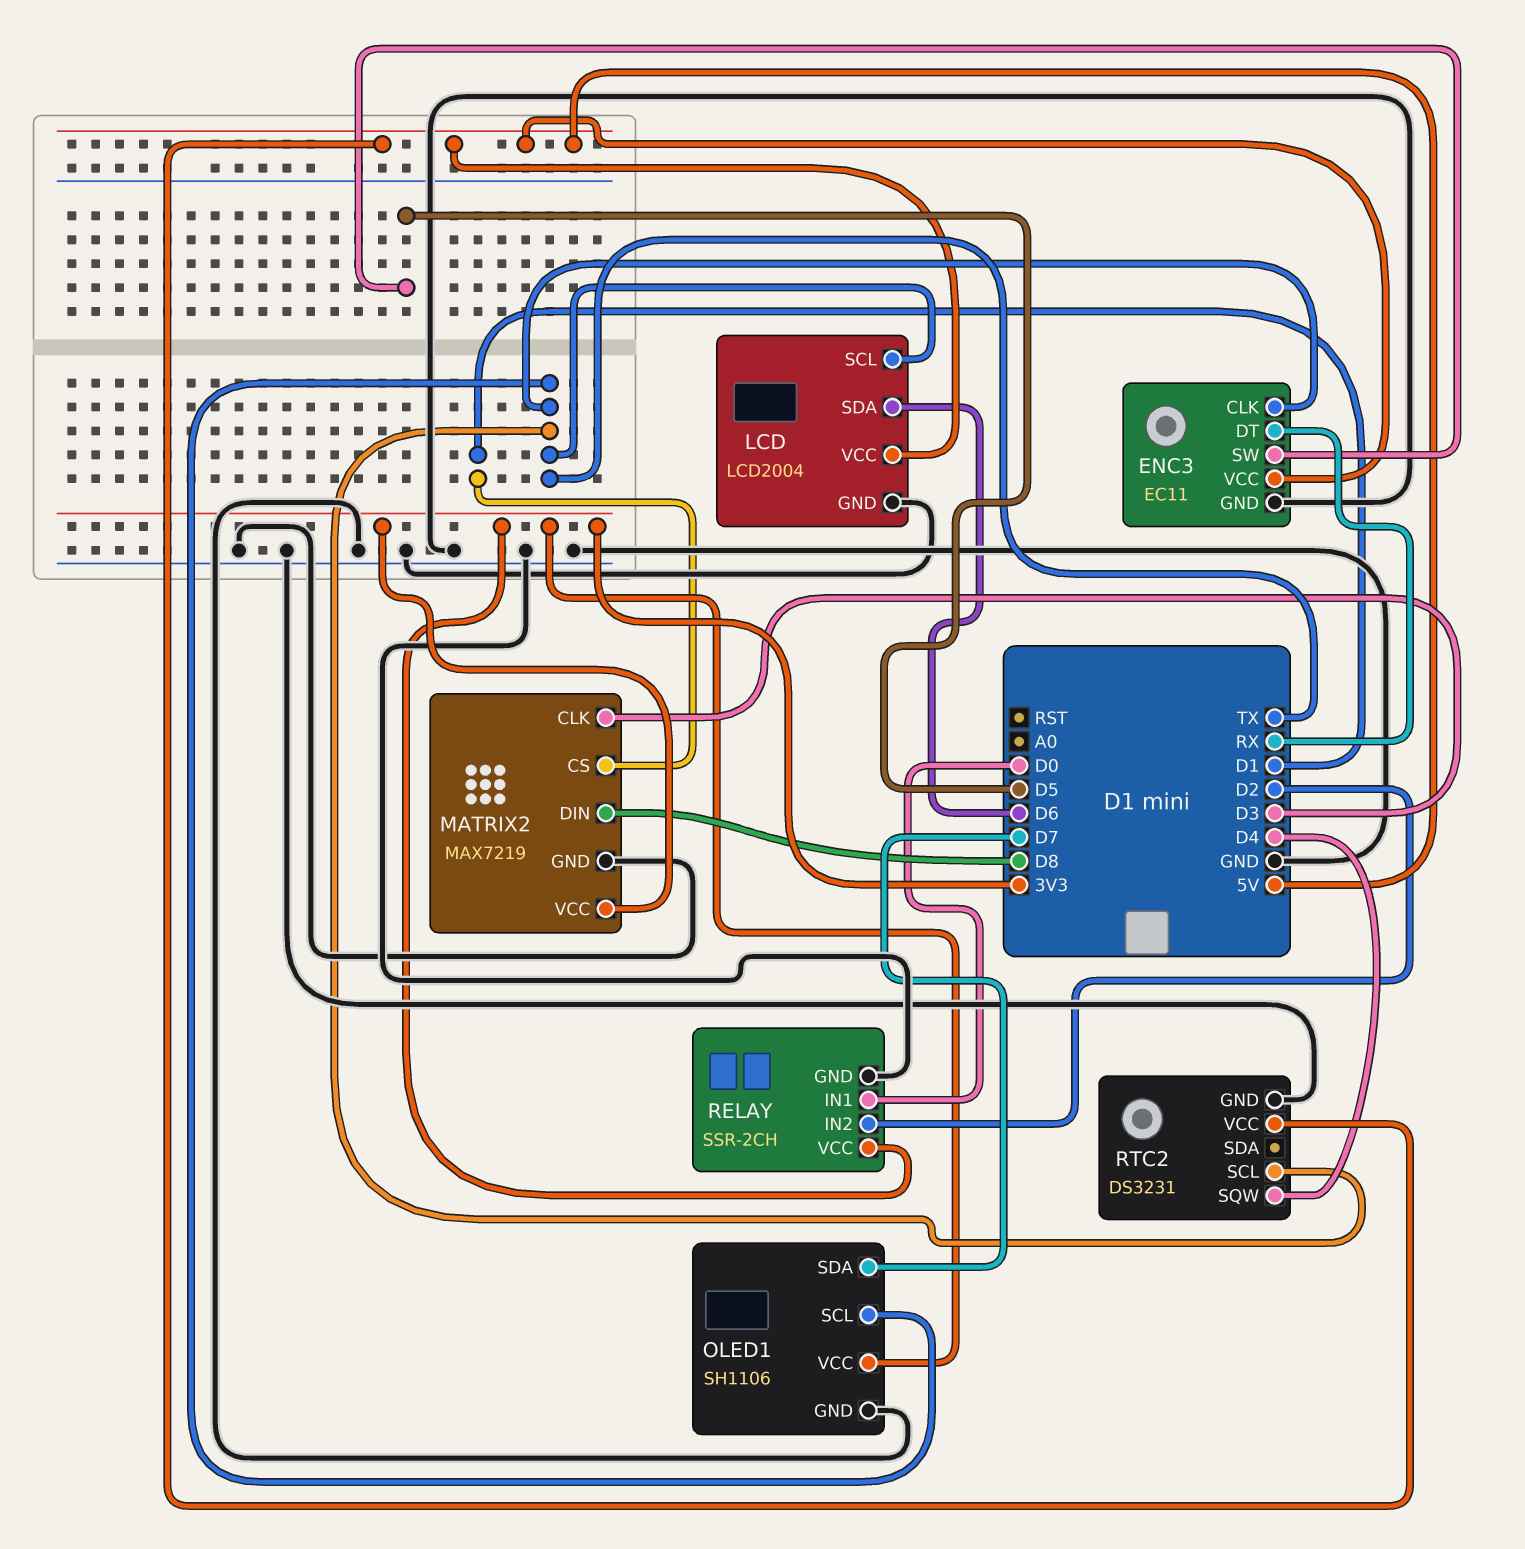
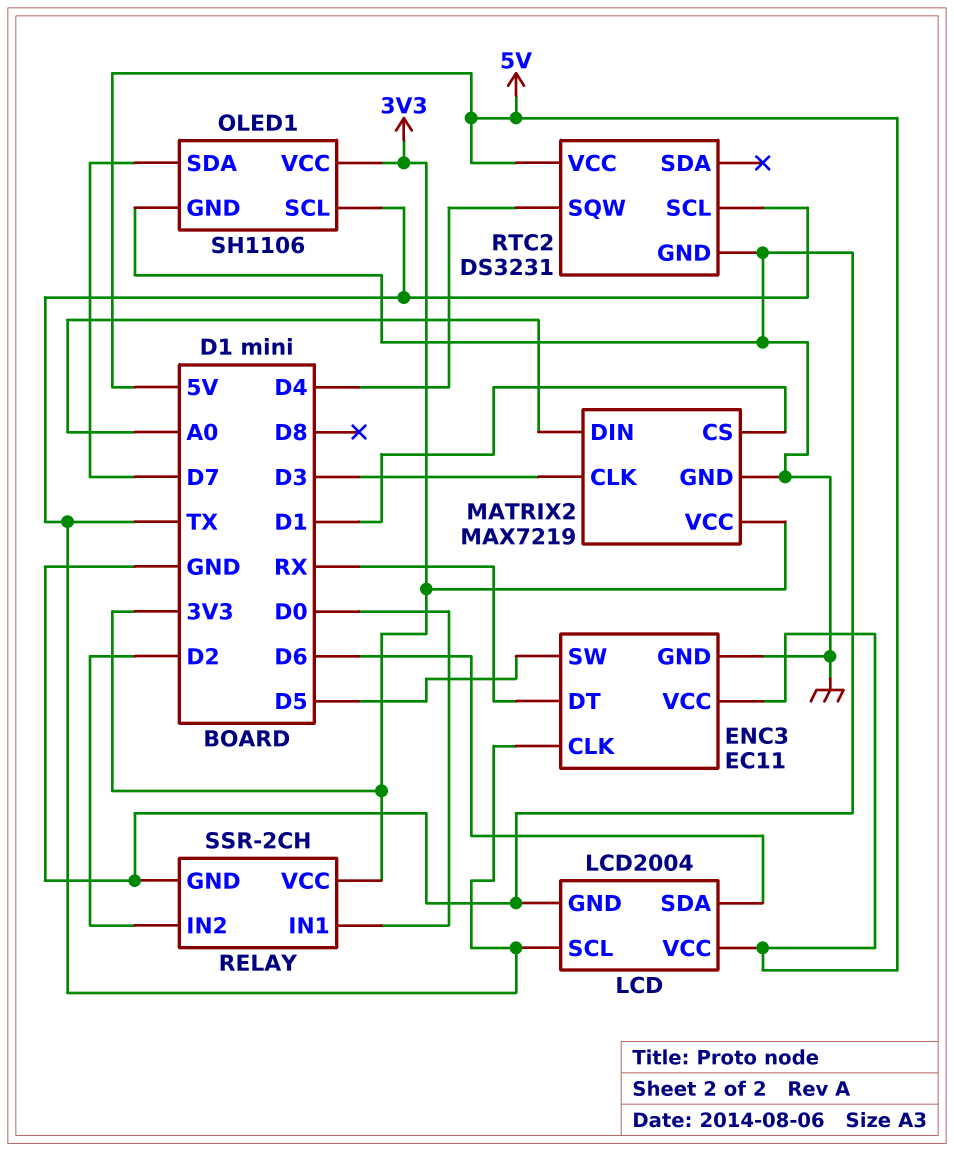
MATRIX2 pin DIN: D8 -> A0

